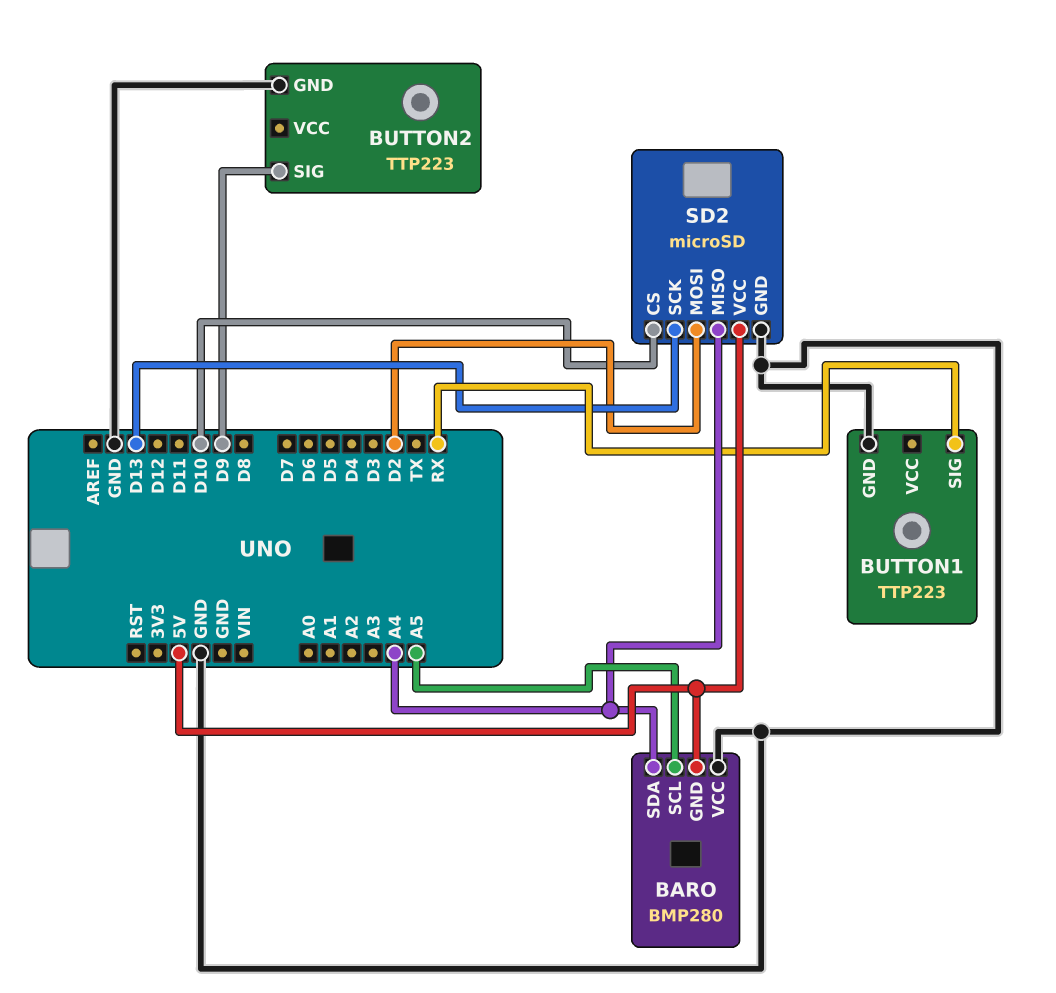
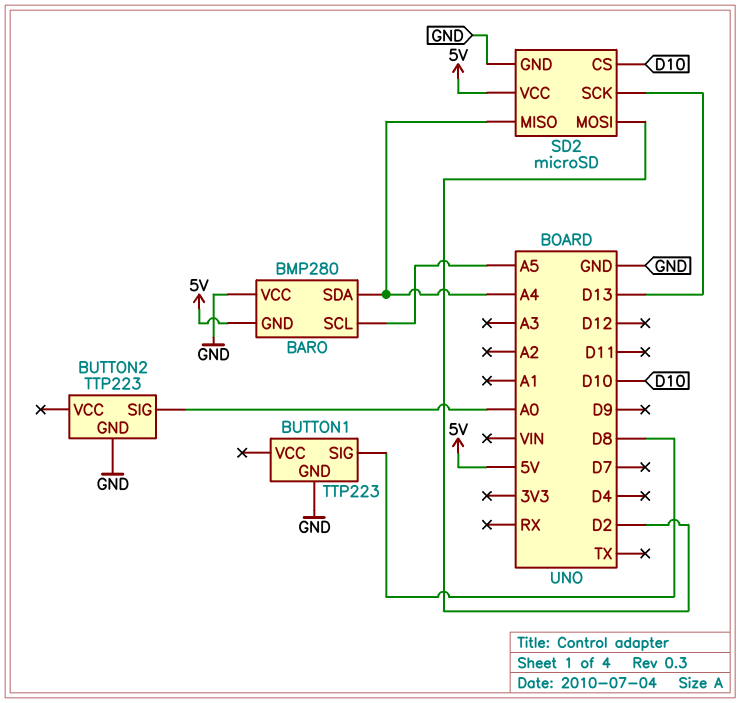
BUTTON1 pin SIG: RX -> D8
BUTTON2 pin SIG: D9 -> A0

